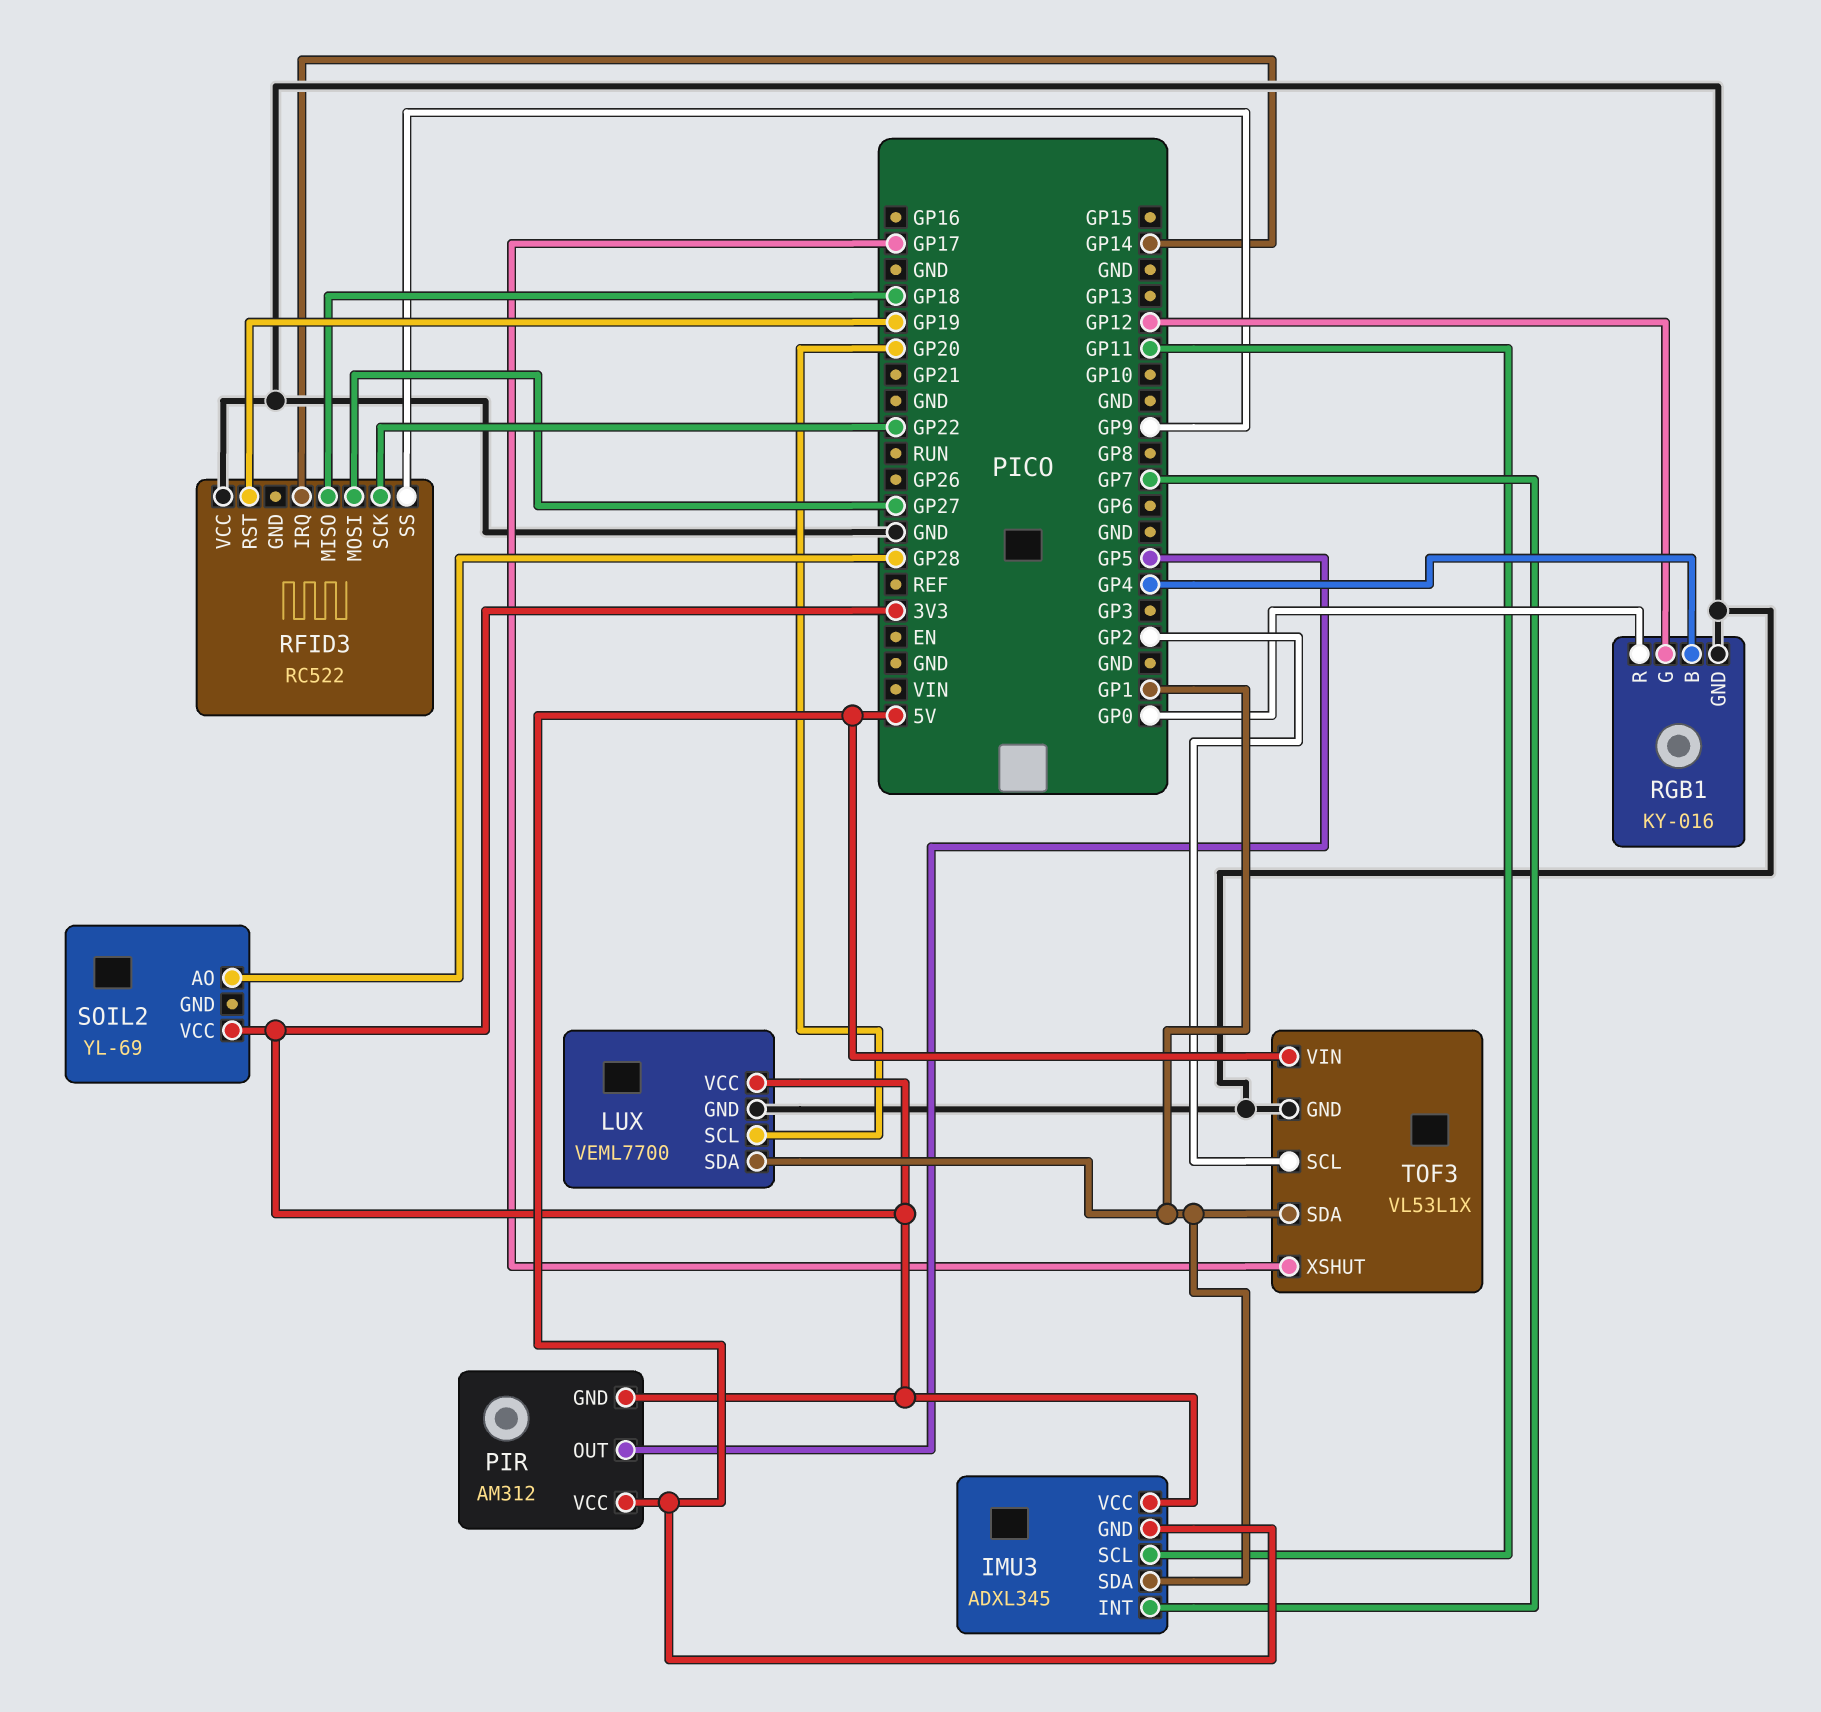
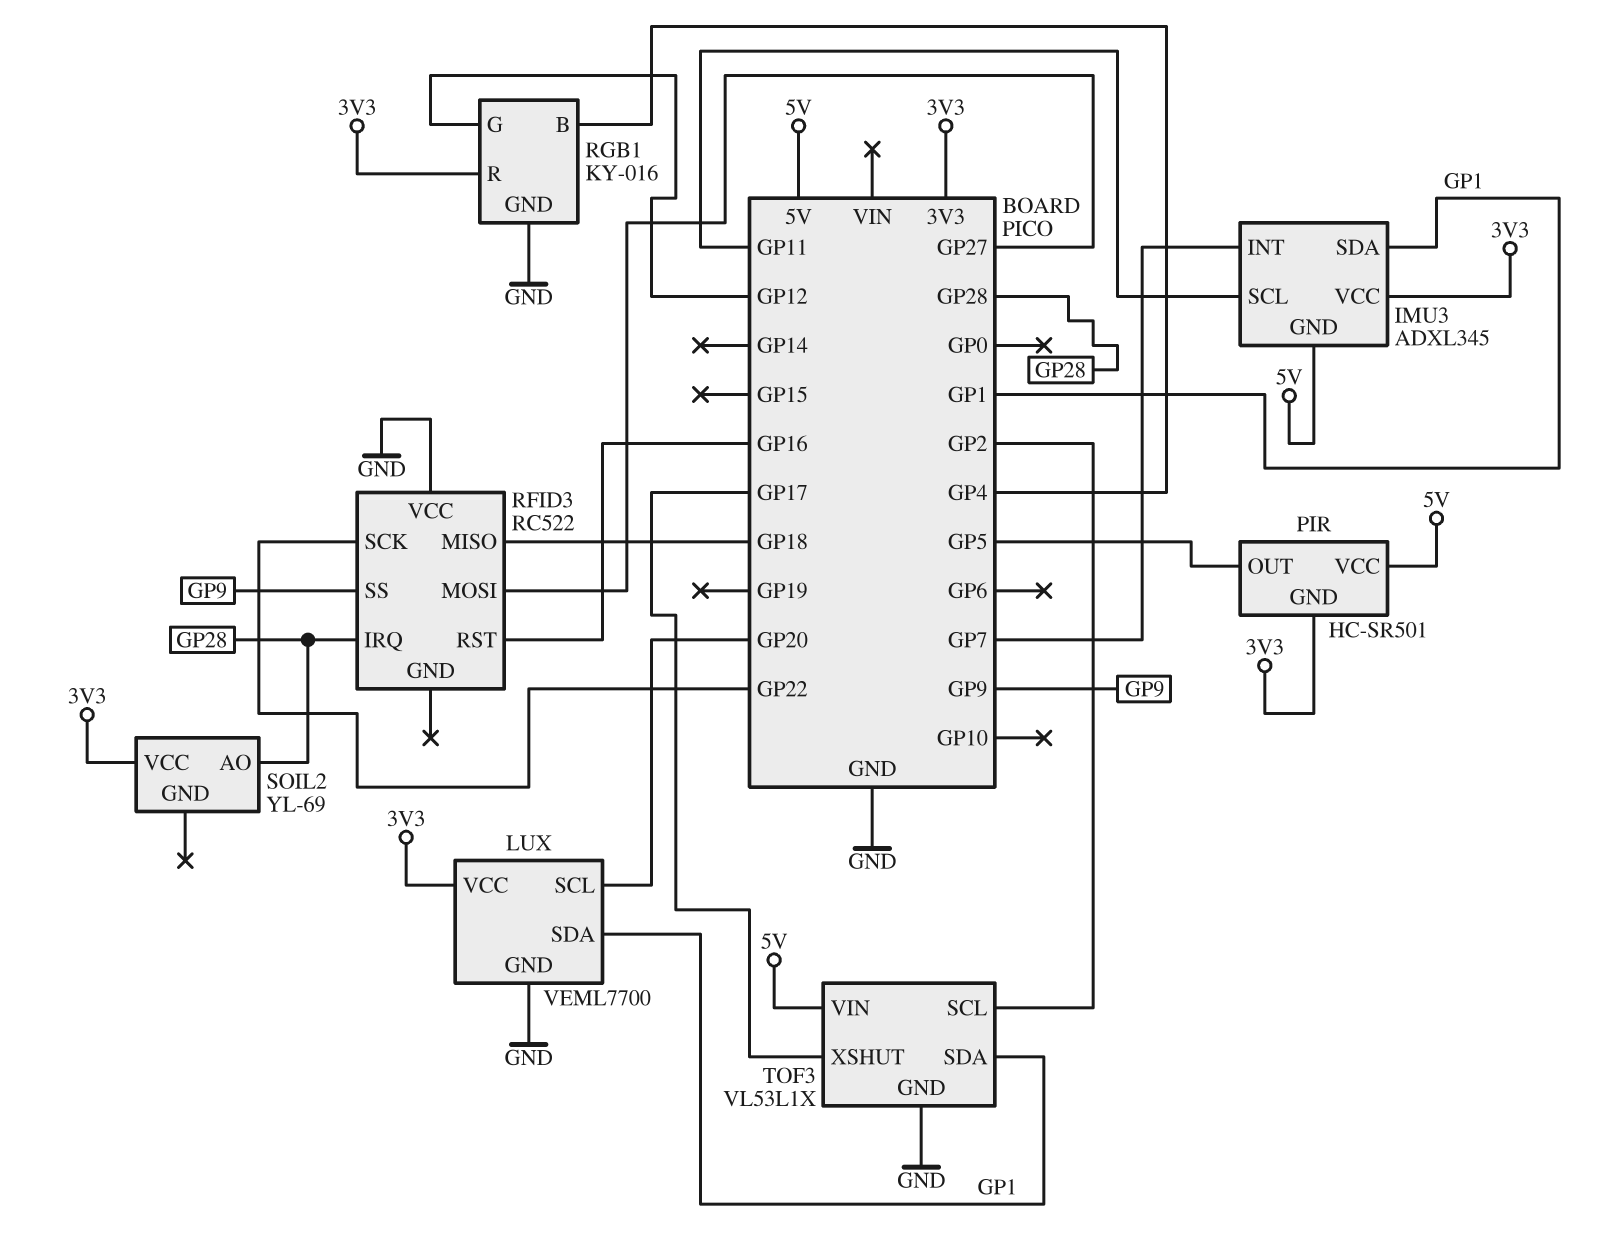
PIR: AM312 -> HC-SR501
RFID3 pin IRQ: GP14 -> GP28
RFID3 pin RST: GP19 -> GP16
RGB1 pin R: GP0 -> 3V3

